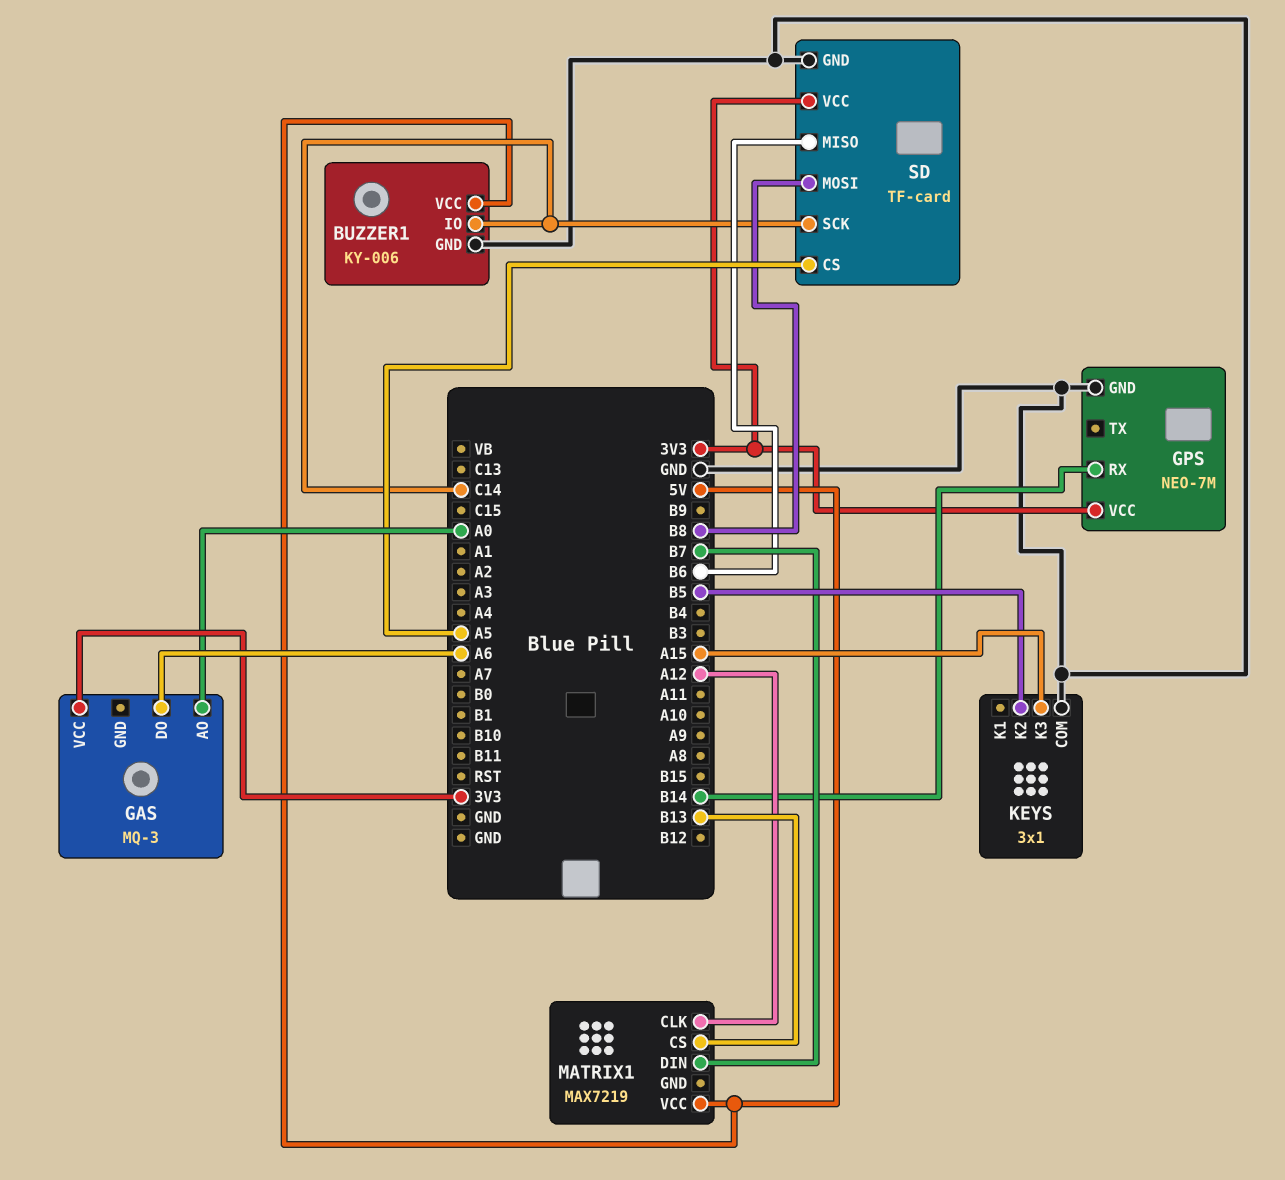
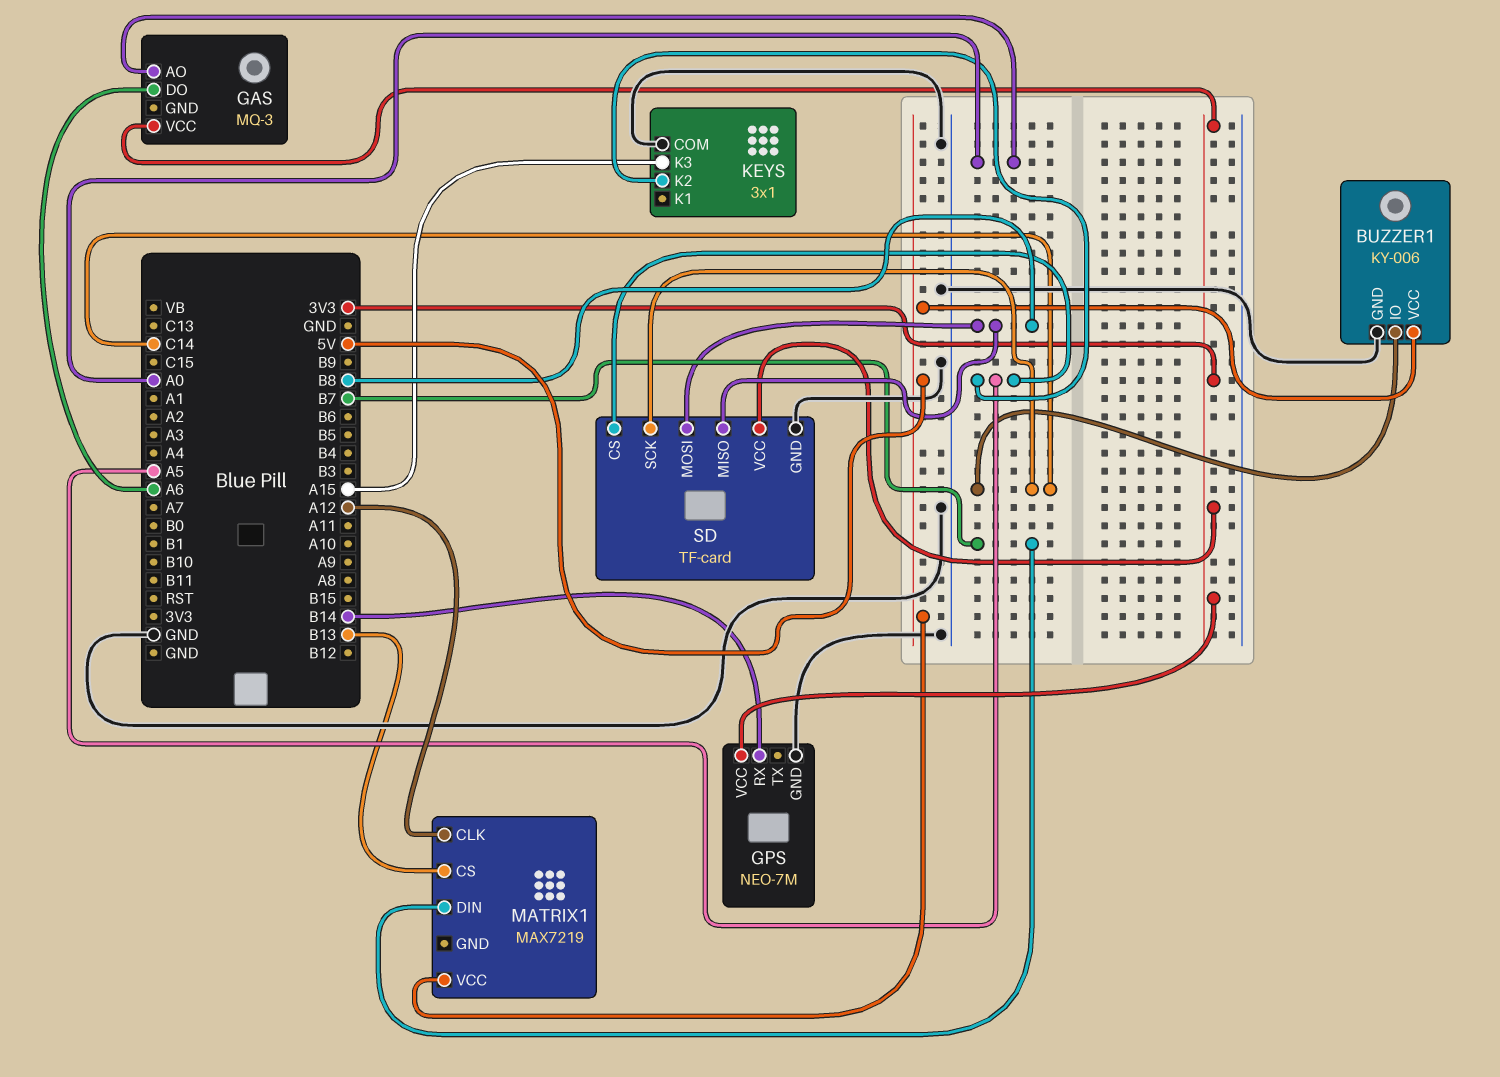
KEYS pin K2: B5 -> A5
SD pin MISO: B6 -> B8

